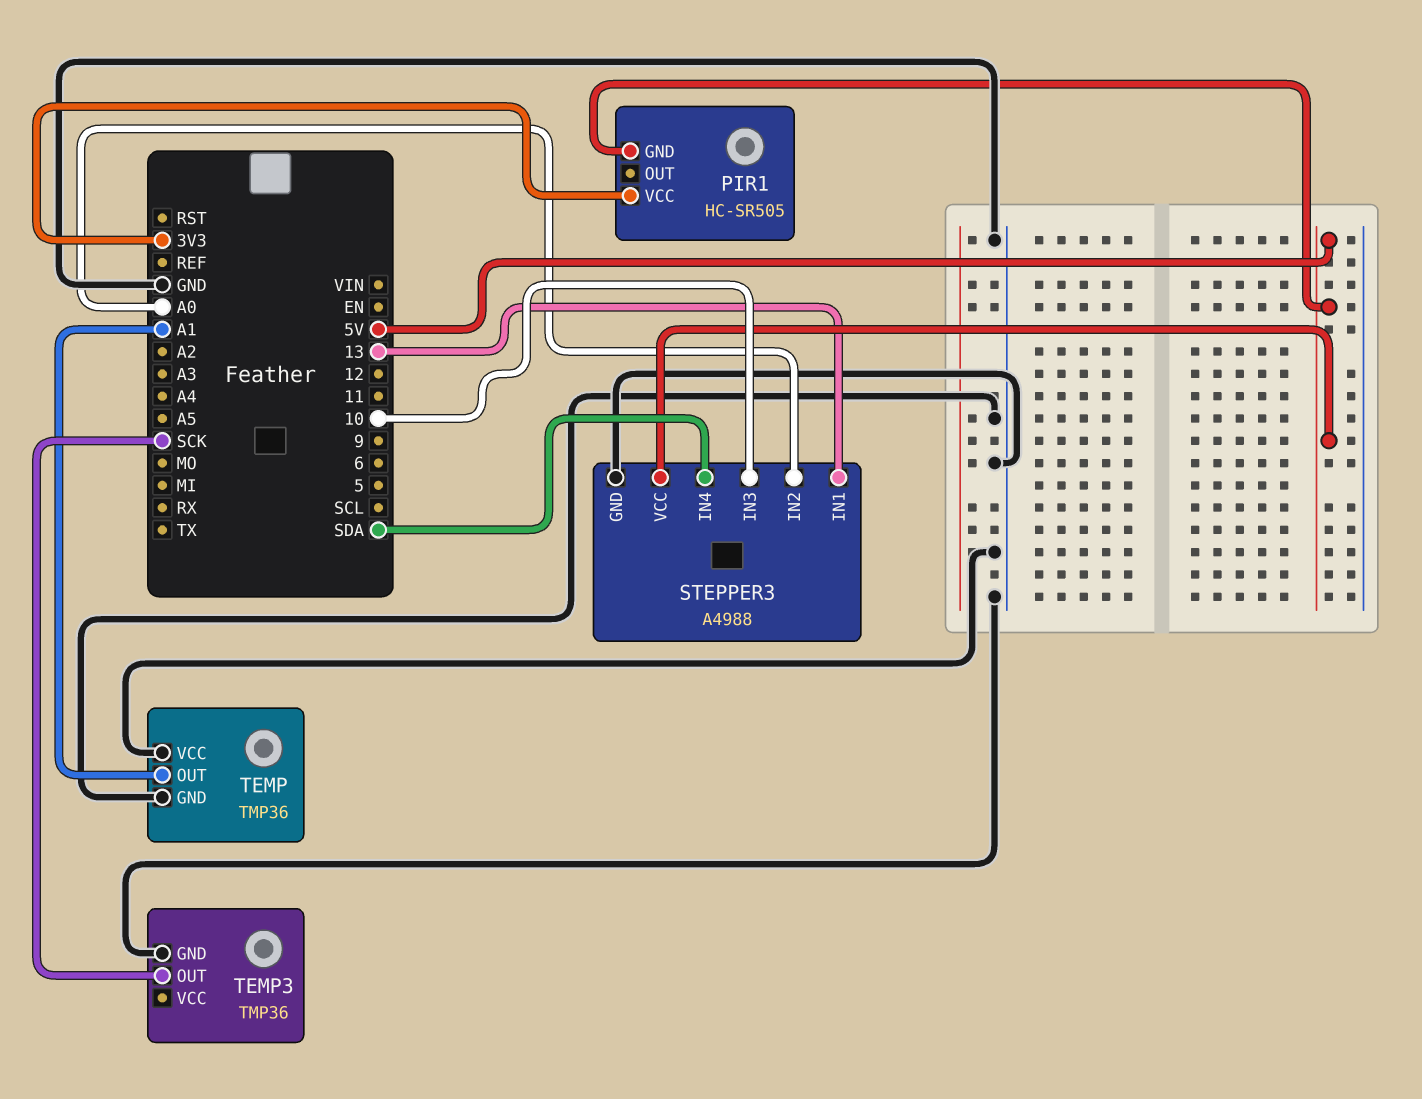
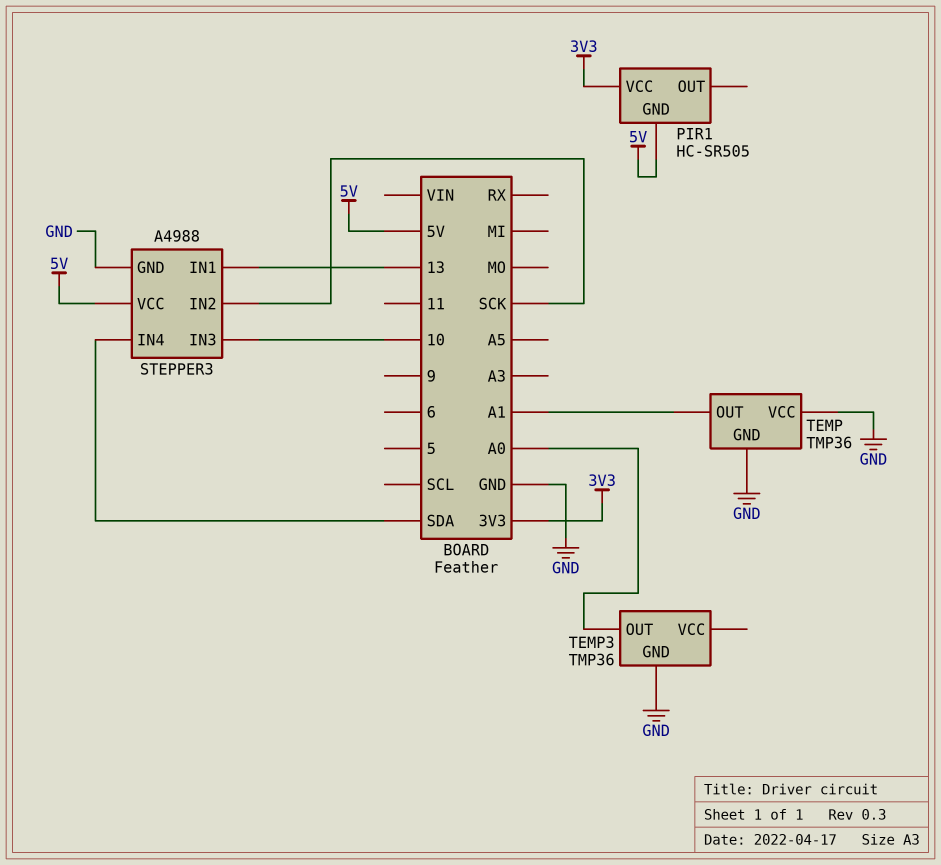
STEPPER3 pin IN2: A0 -> SCK
TEMP3 pin OUT: SCK -> A0

